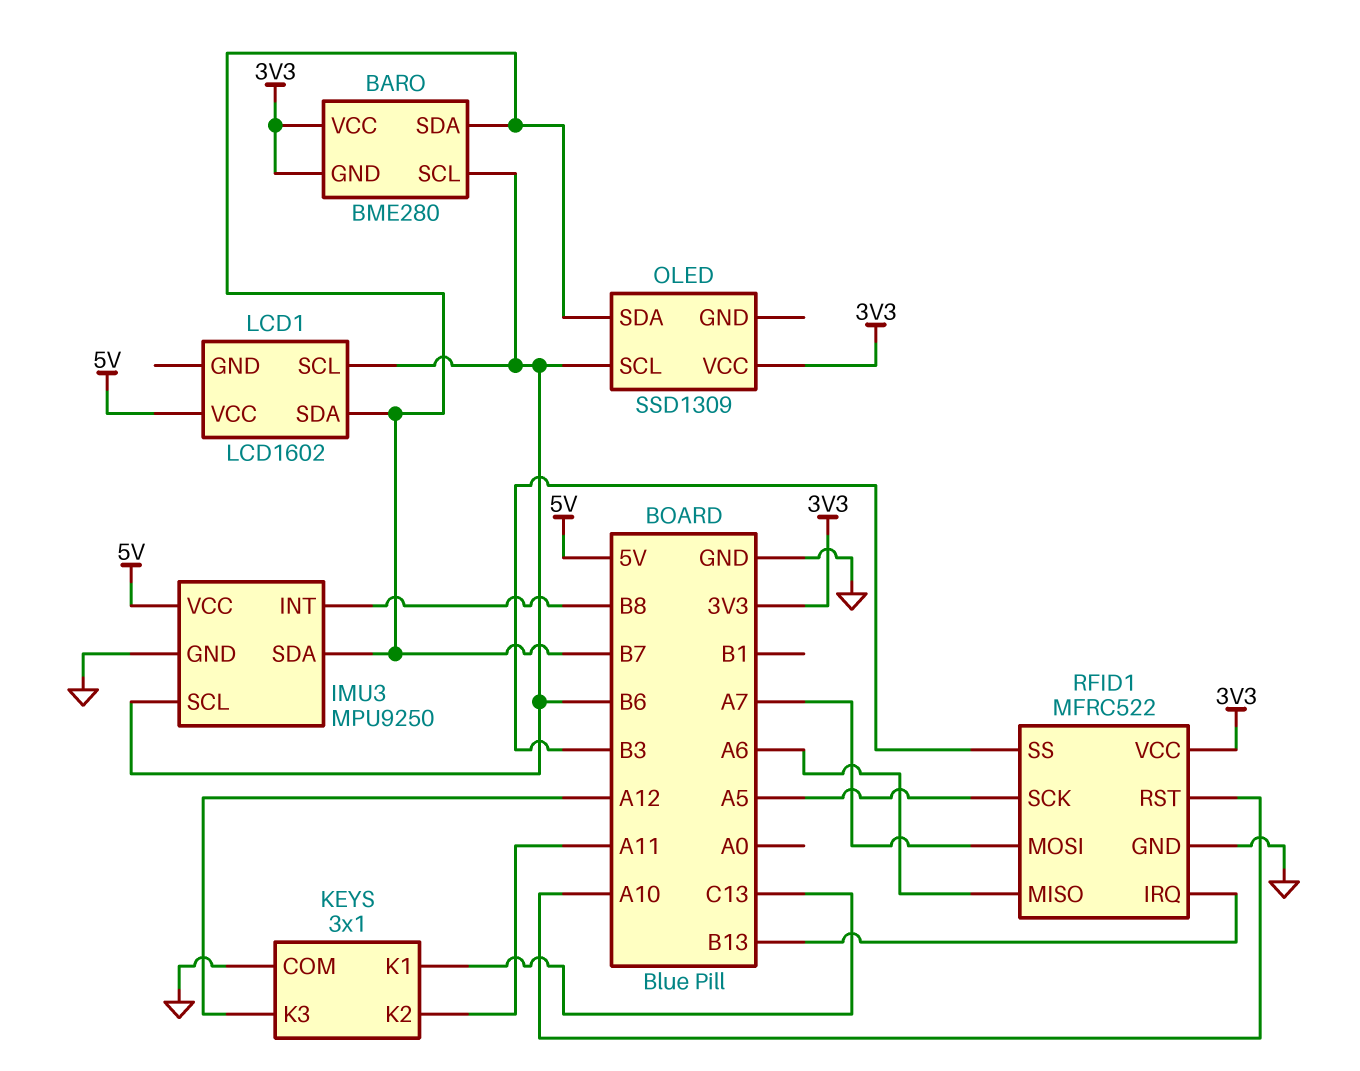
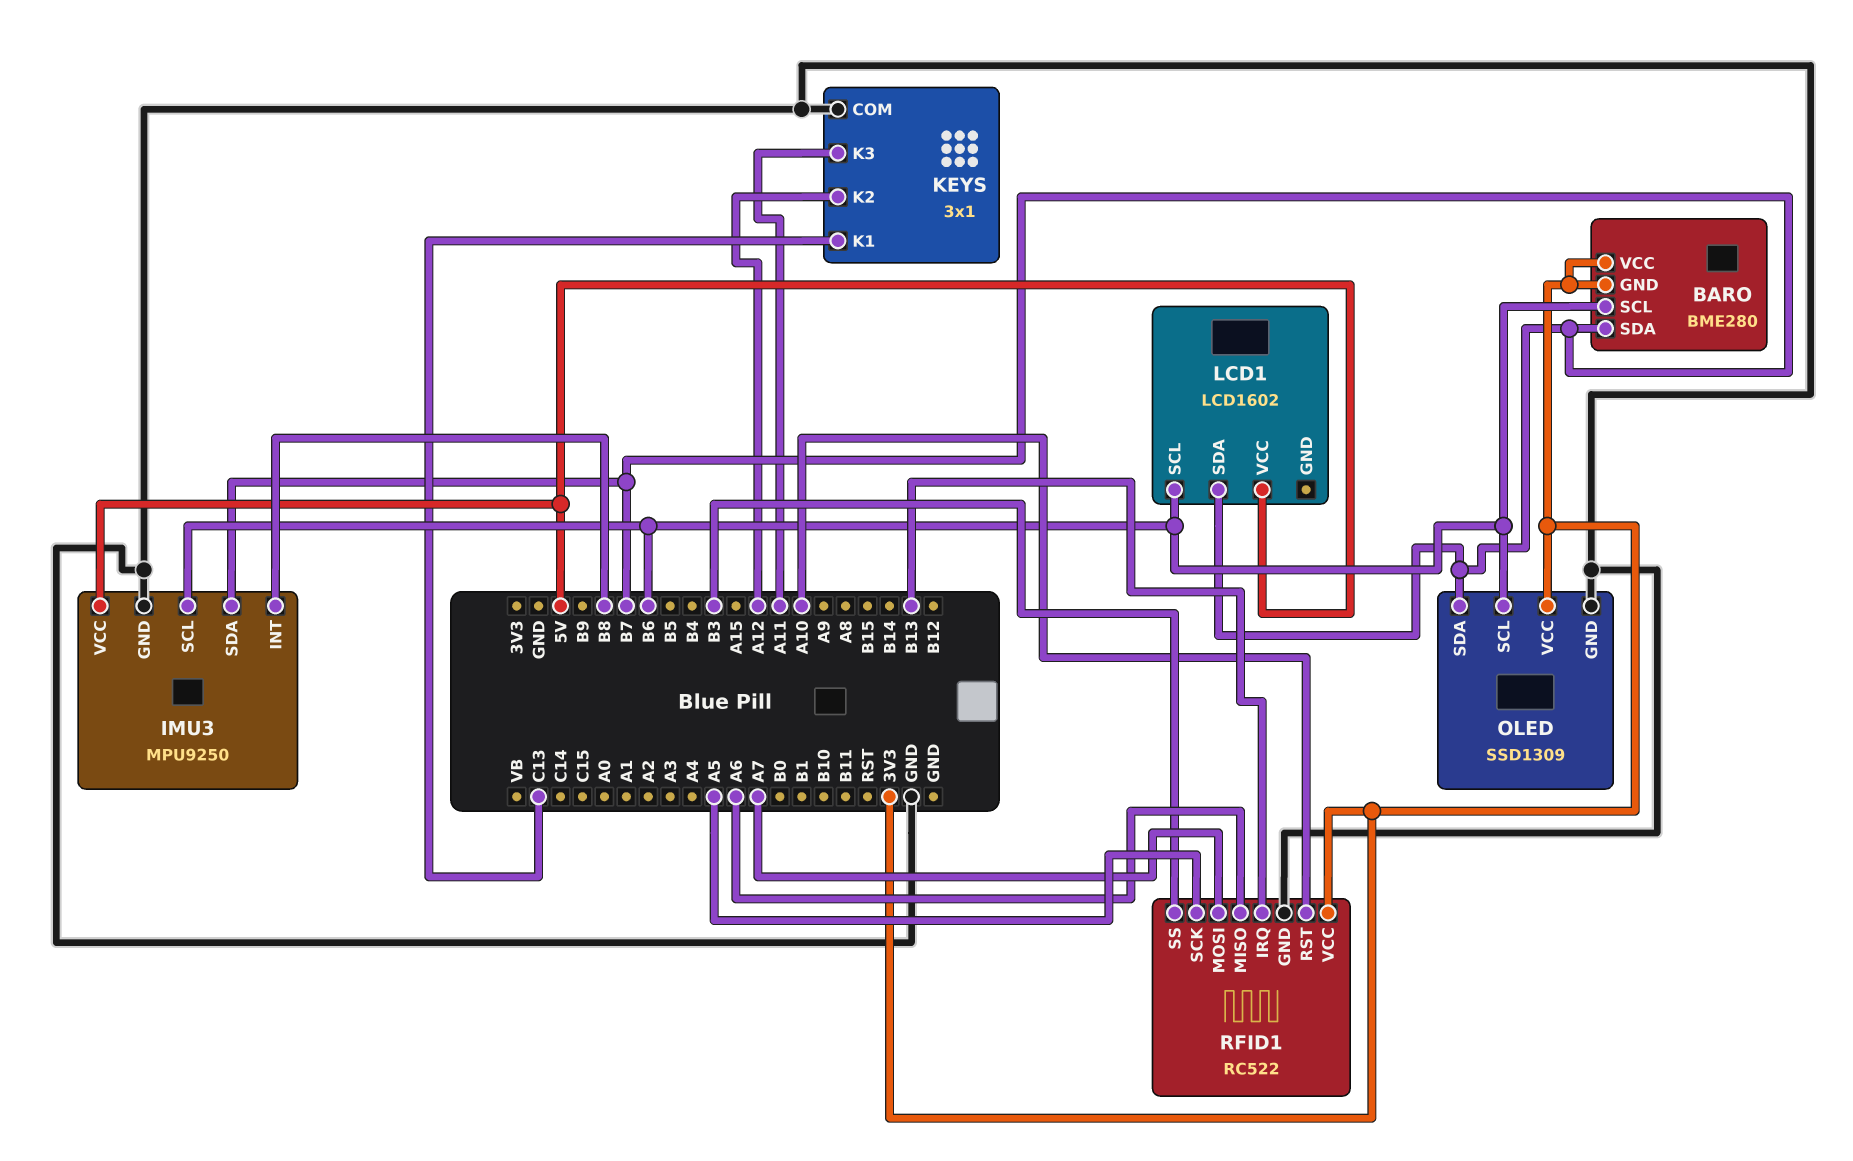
KEYS pin K2: A11 -> A12
KEYS pin K3: A12 -> A11
OLED pin GND: none -> GND
RFID1: MFRC522 -> RC522

